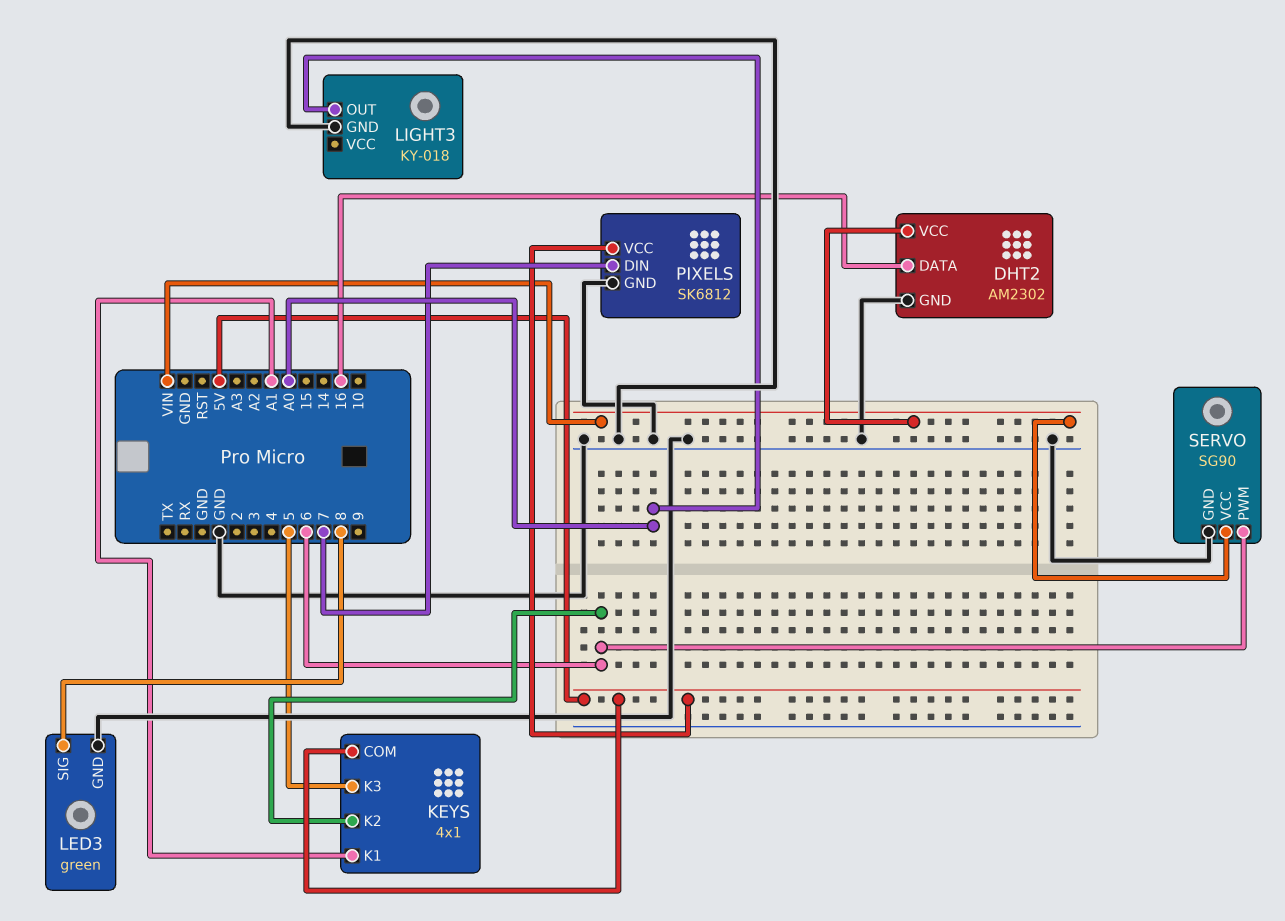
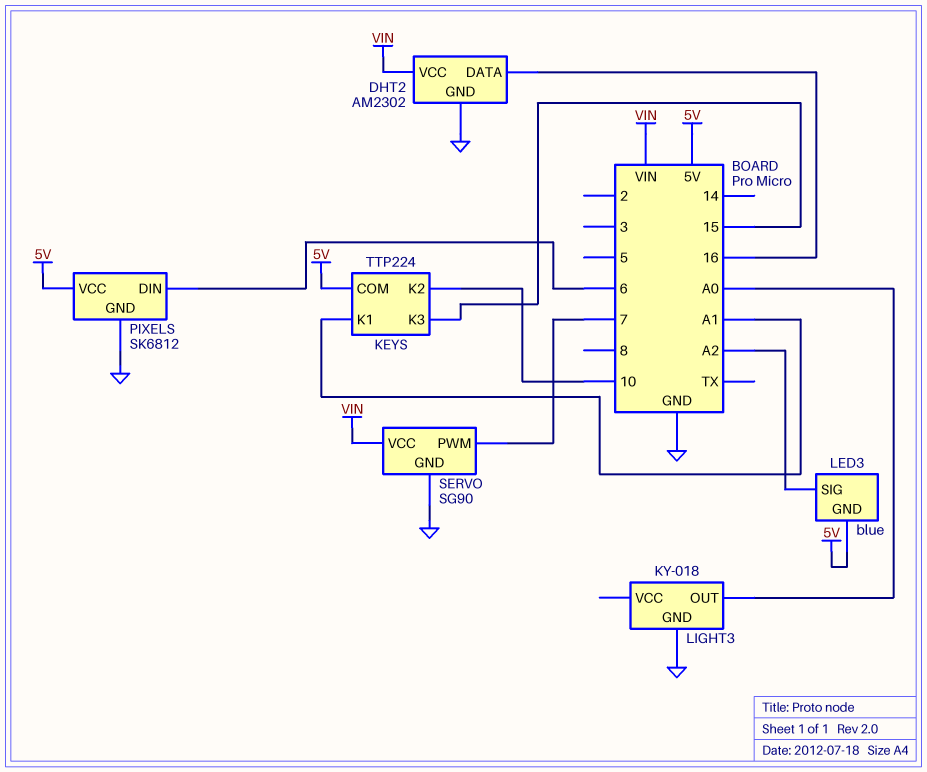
KEYS: 4x1 -> TTP224
KEYS pin K2: 6 -> 10
KEYS pin K3: 5 -> 15
LED3: green -> blue
LED3 pin GND: GND -> 5V
LED3 pin SIG: 8 -> A2
PIXELS pin DIN: 7 -> 6
SERVO pin PWM: 6 -> 7

